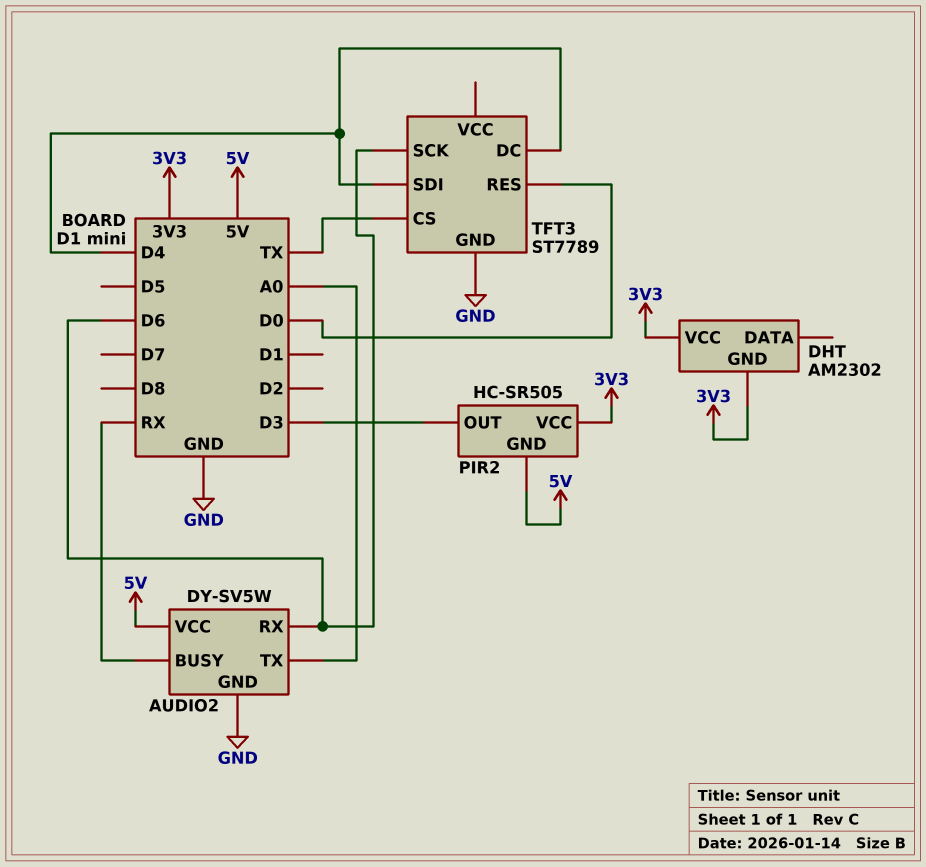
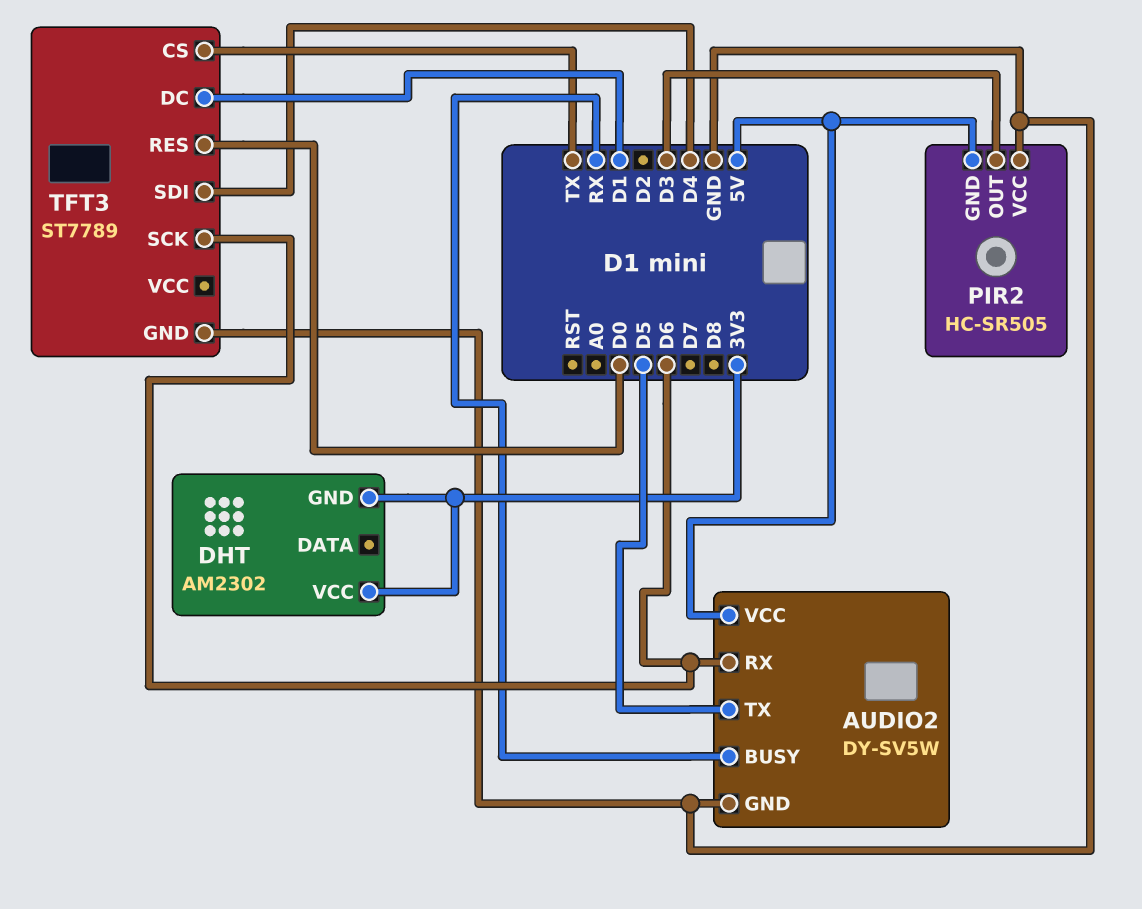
AUDIO2 pin TX: A0 -> D5
PIR2 pin VCC: 3V3 -> GND
TFT3 pin DC: D4 -> D1

